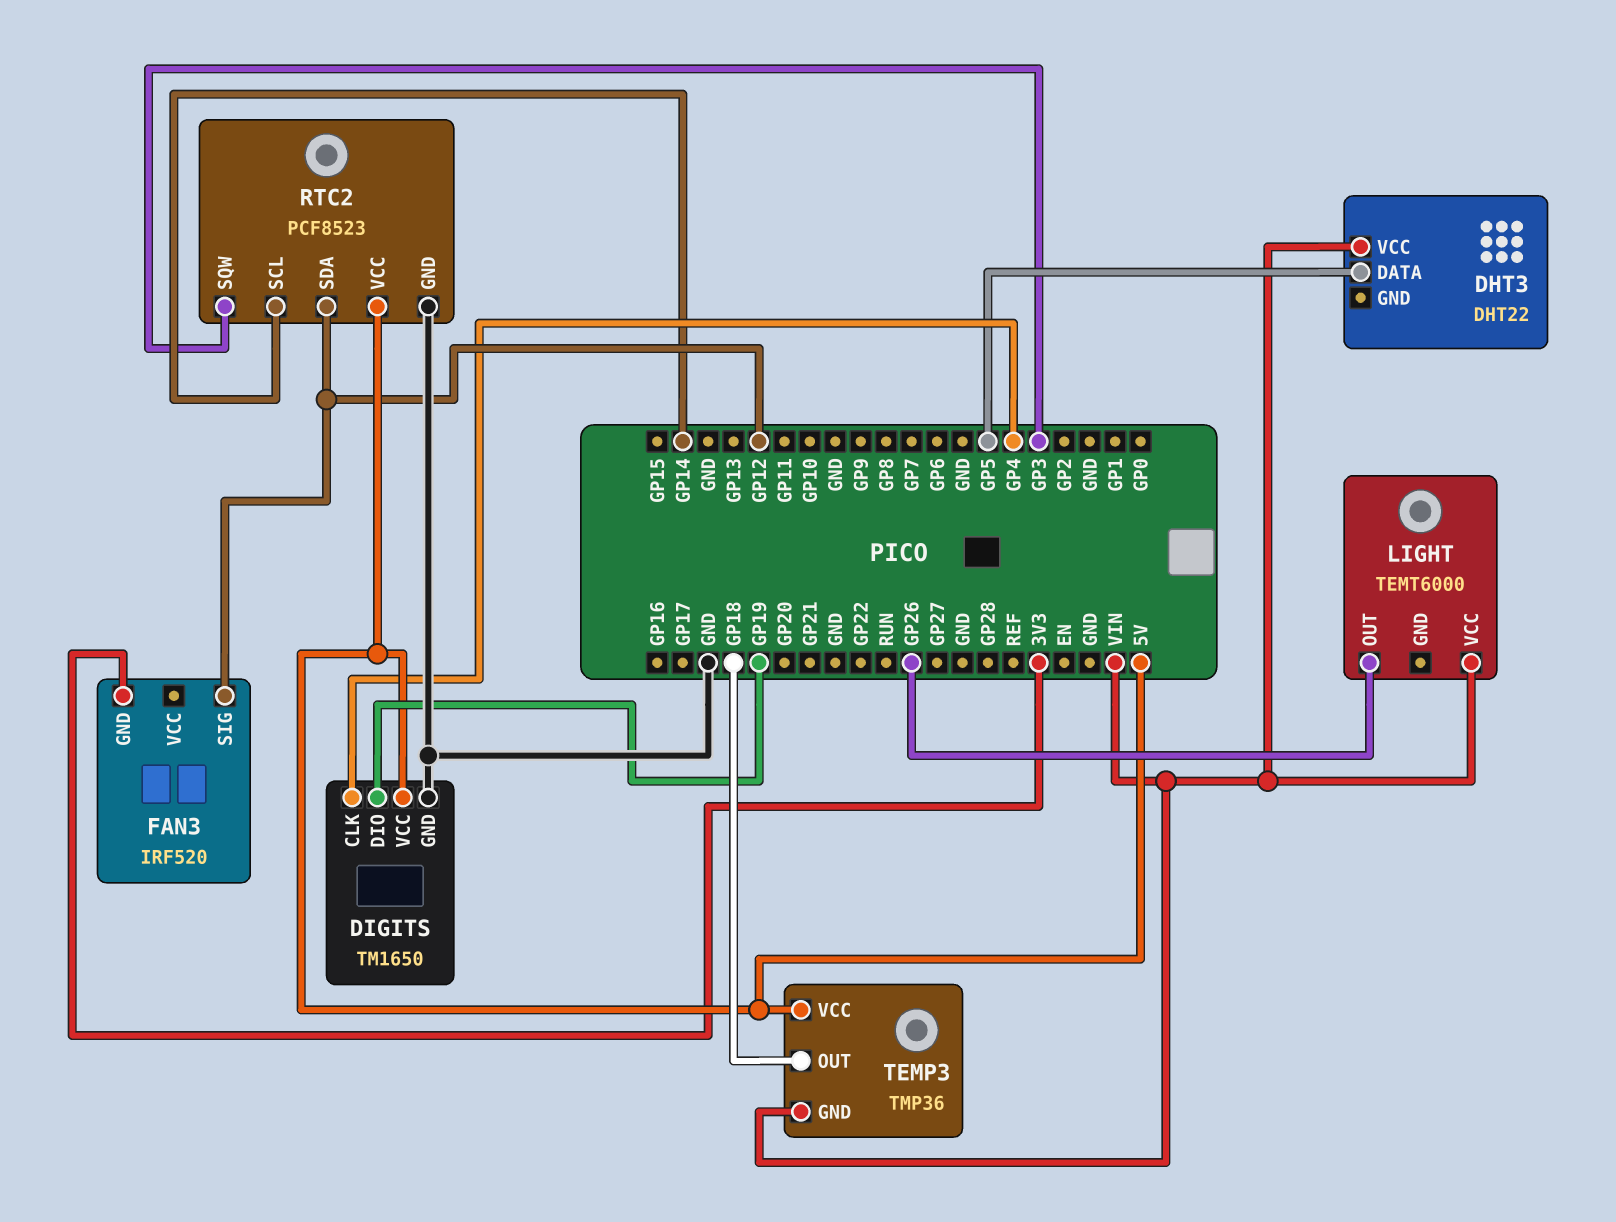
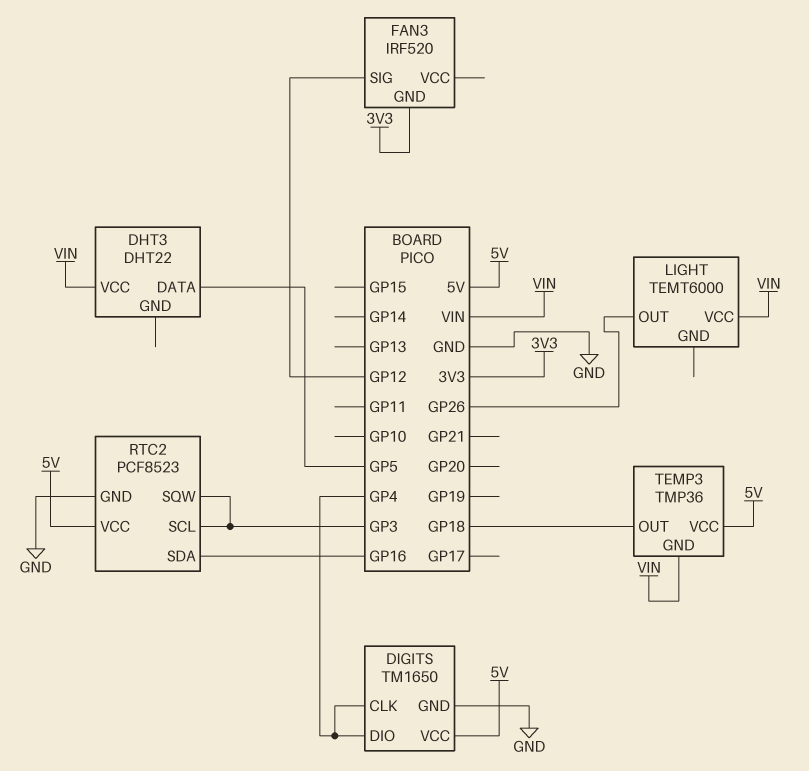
DIGITS pin DIO: GP19 -> GP4
RTC2 pin SCL: GP14 -> GP3
RTC2 pin SDA: GP12 -> GP16

